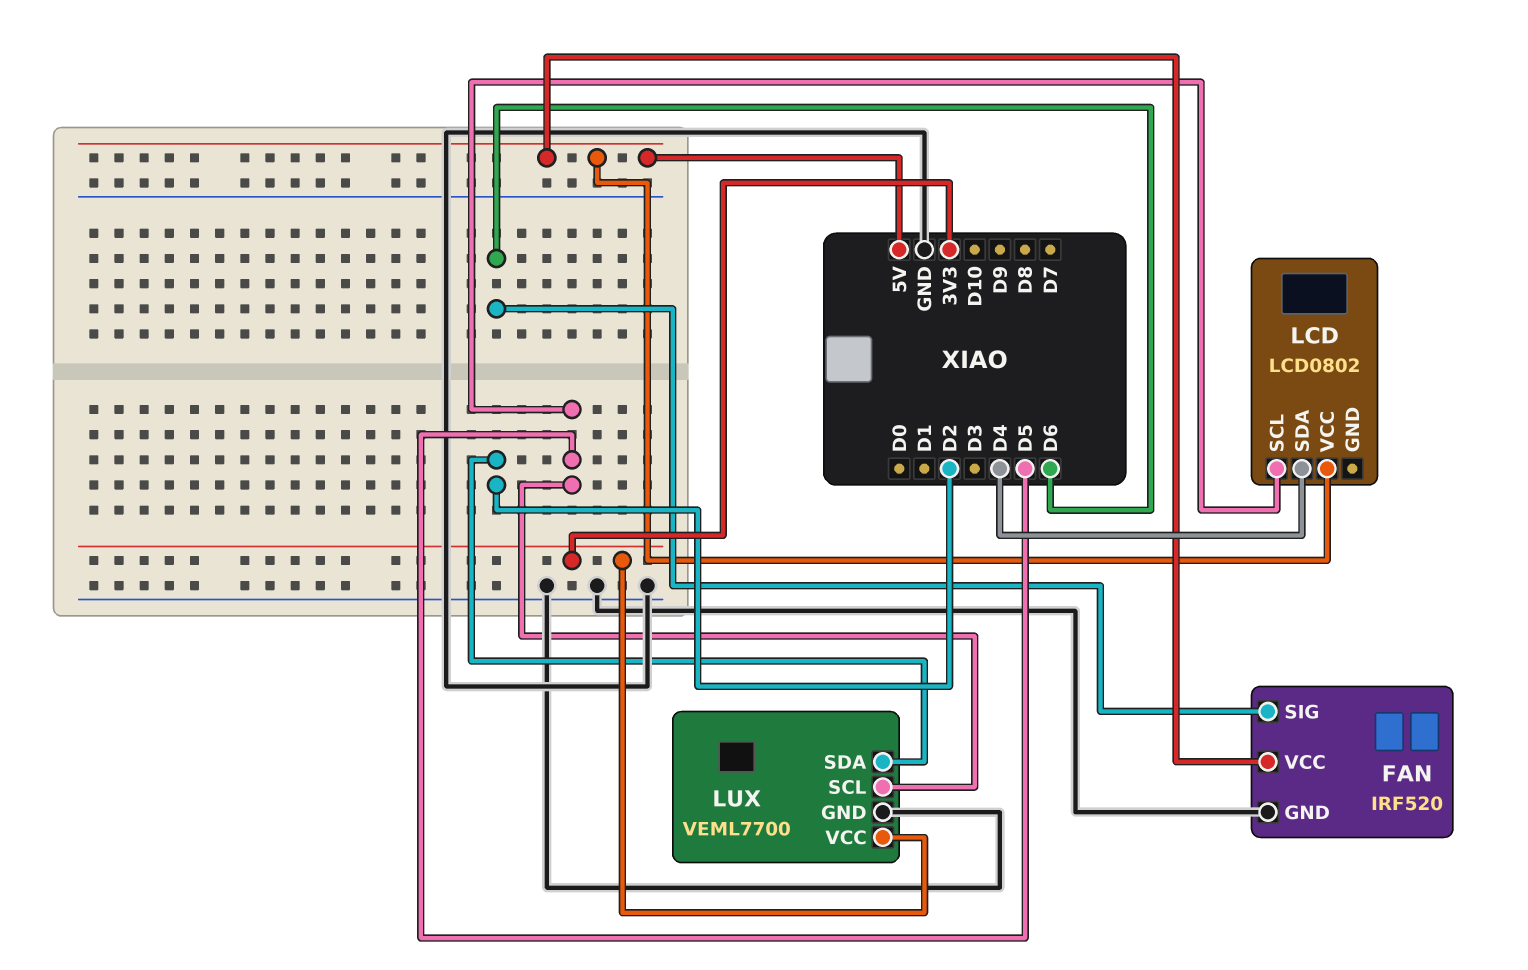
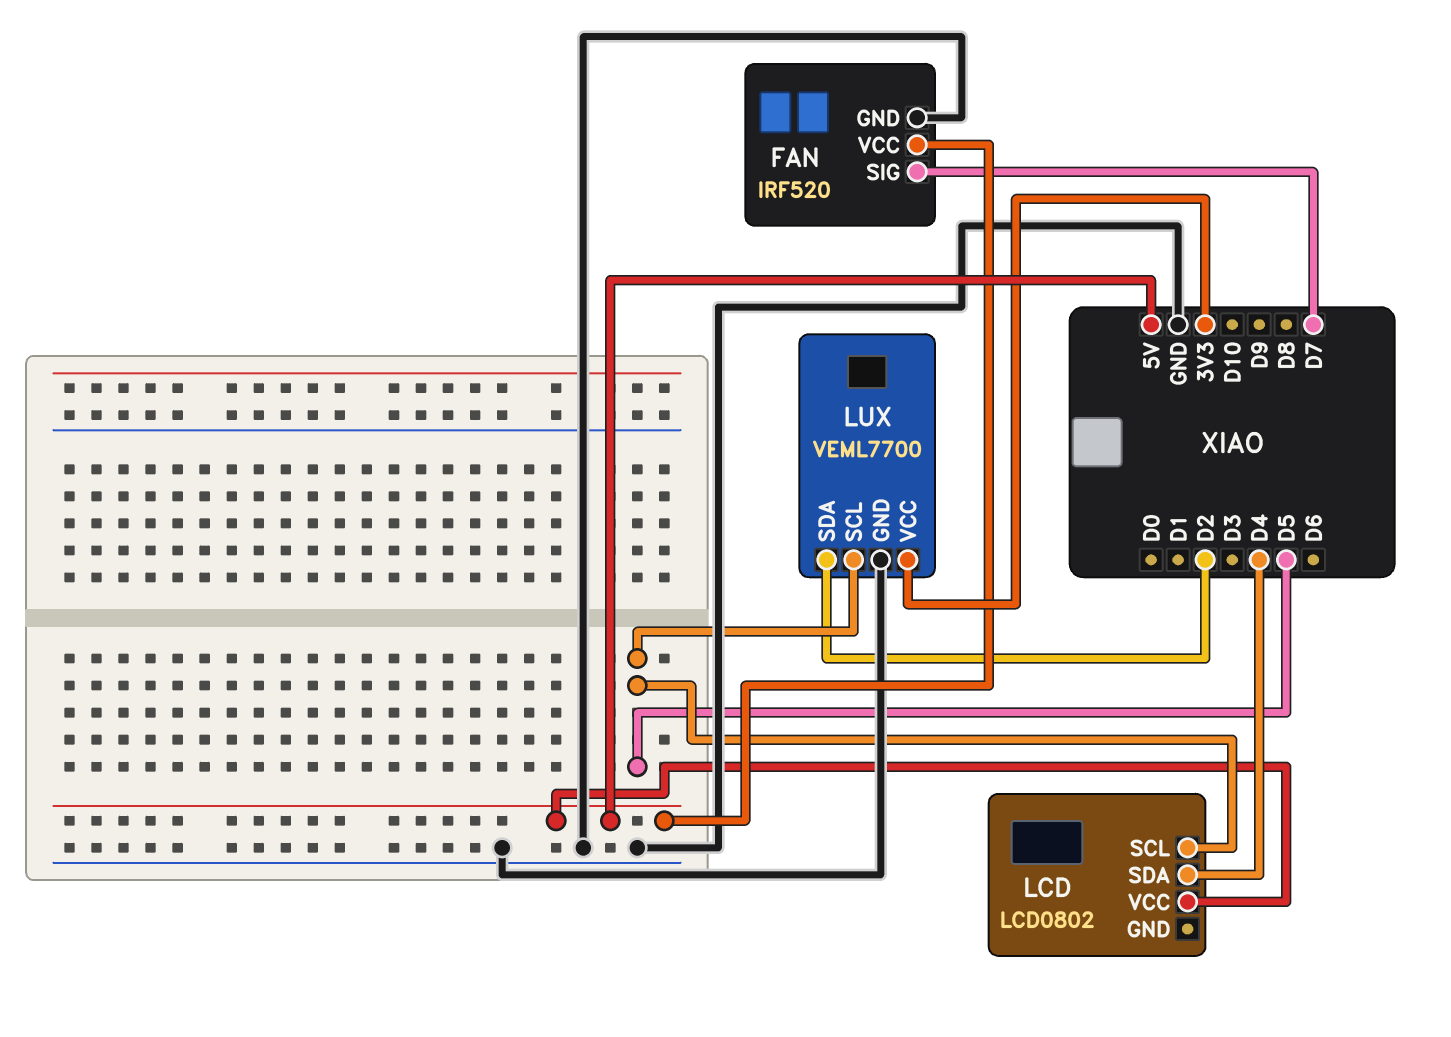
FAN pin SIG: D6 -> D7

